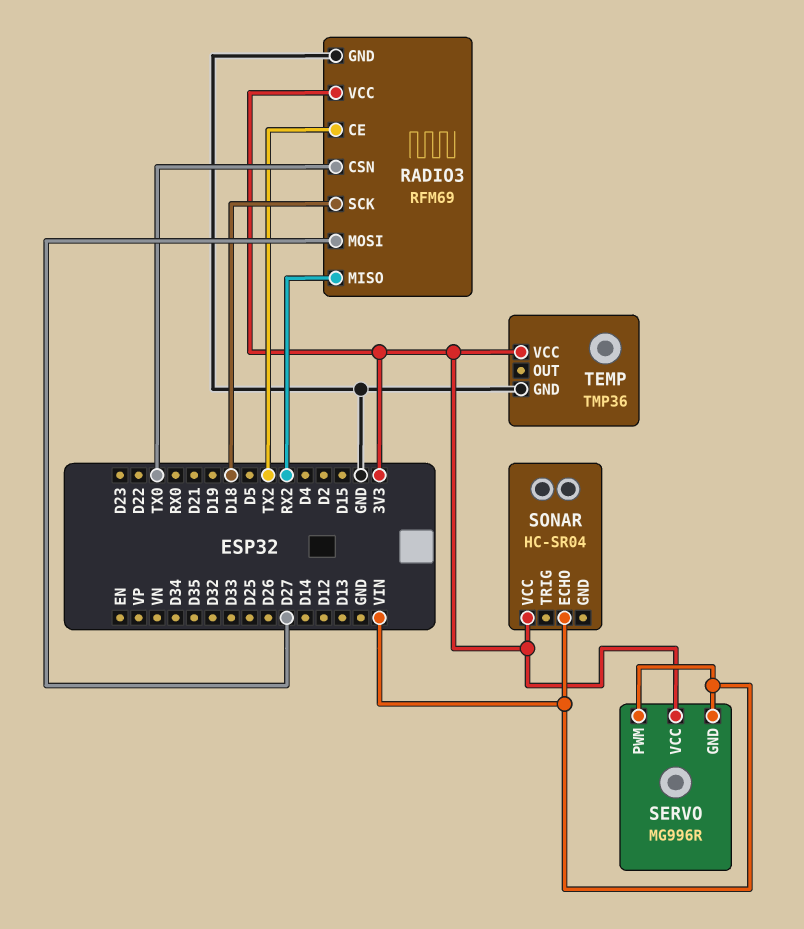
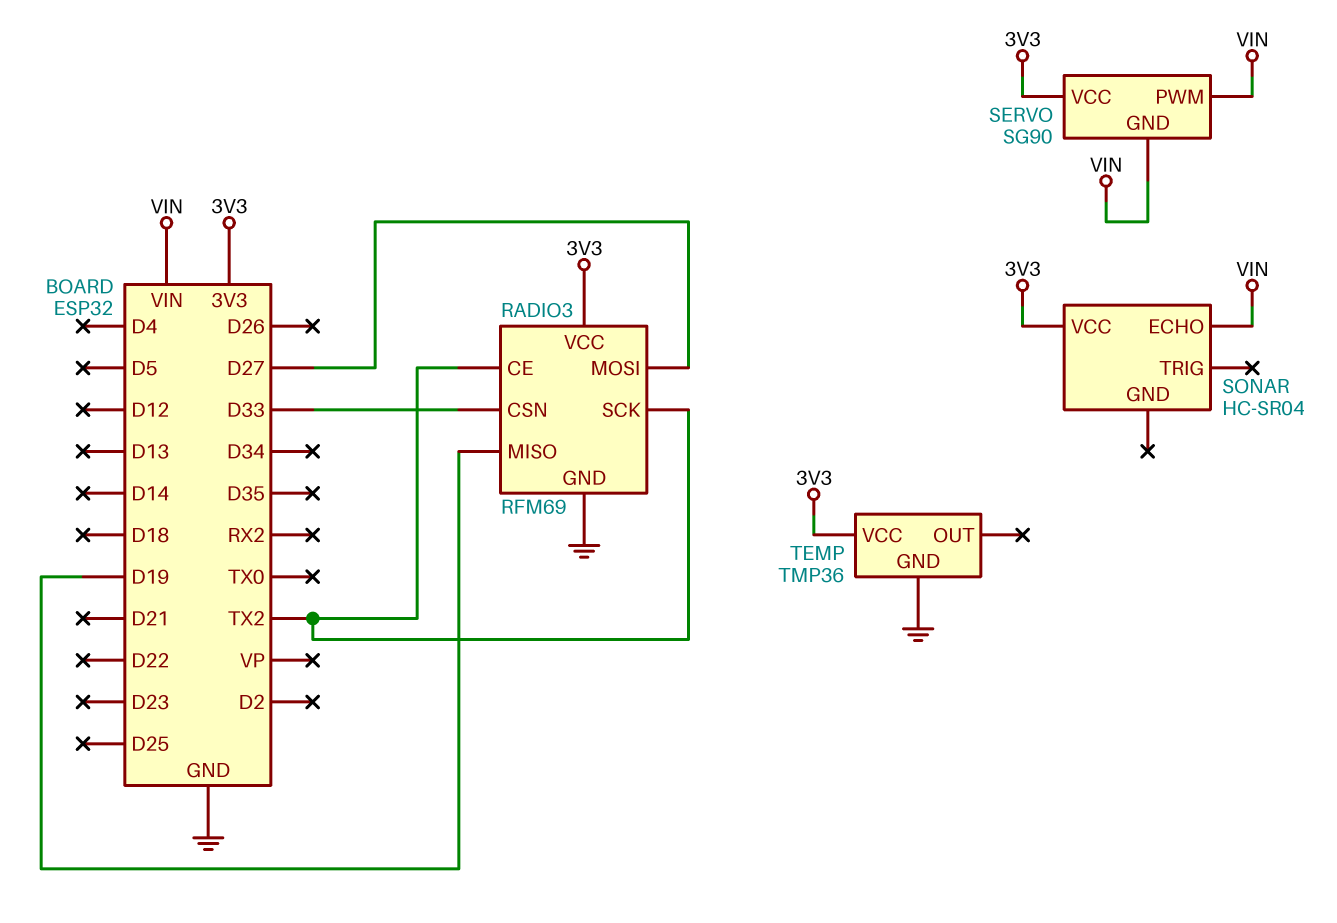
RADIO3 pin CSN: TX0 -> D33
RADIO3 pin MISO: RX2 -> D19
RADIO3 pin SCK: D18 -> TX2
SERVO: MG996R -> SG90

